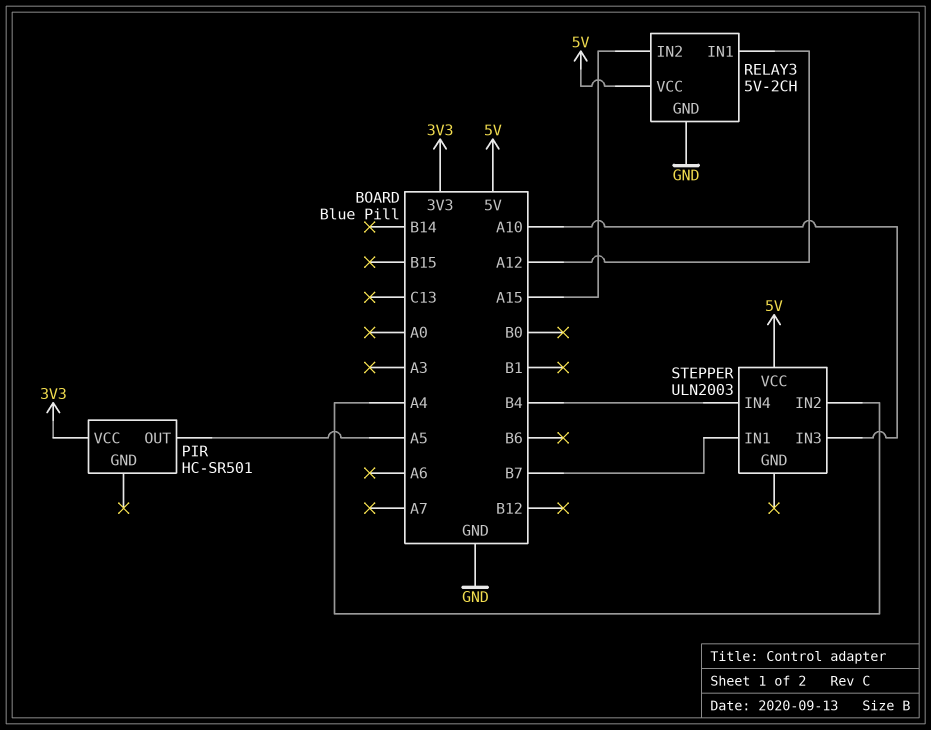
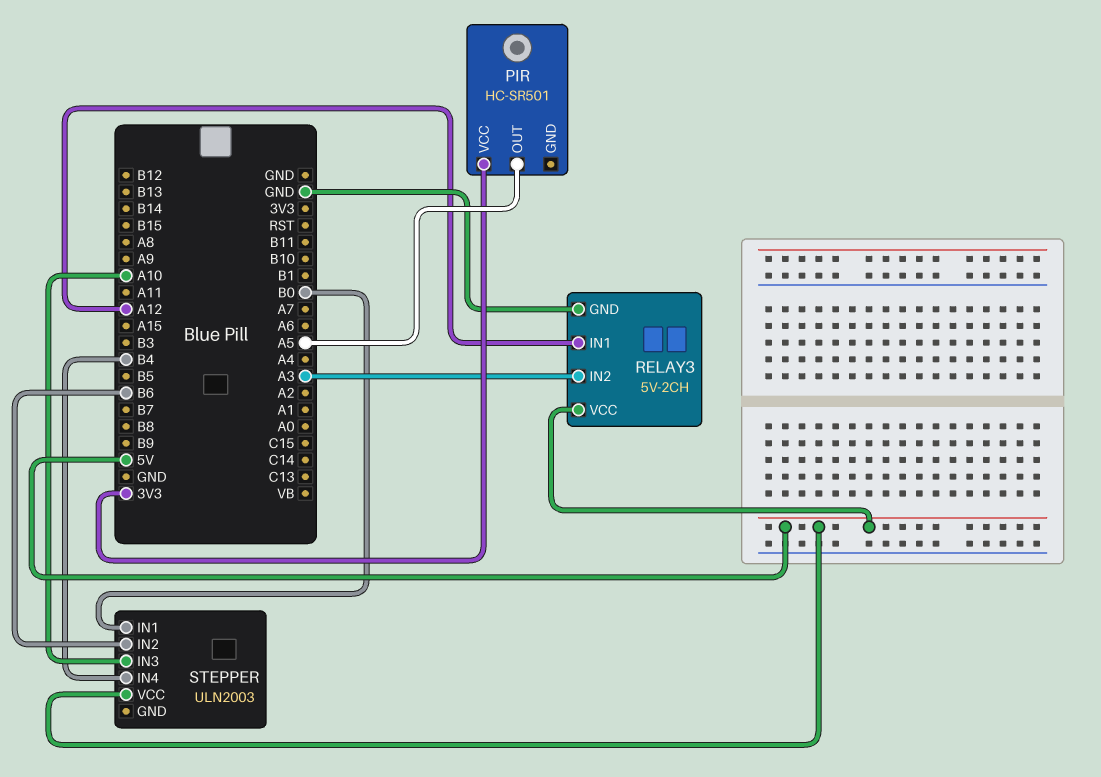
RELAY3 pin IN2: A15 -> A3
STEPPER pin IN1: B7 -> B0
STEPPER pin IN2: A4 -> B6

